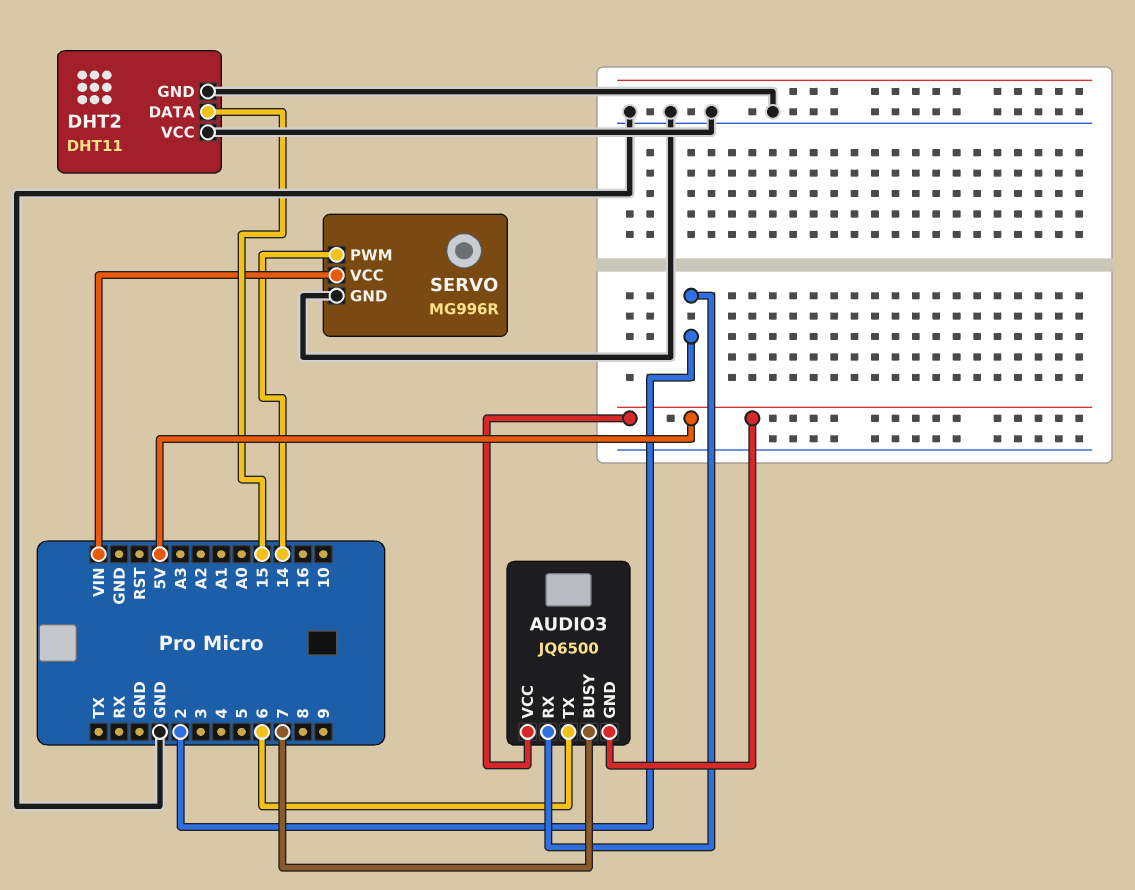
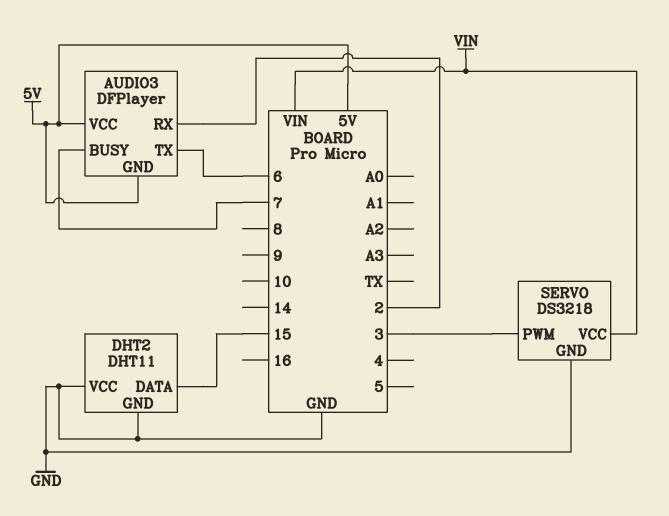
AUDIO3: JQ6500 -> DFPlayer
SERVO: MG996R -> DS3218
SERVO pin PWM: 14 -> 3

